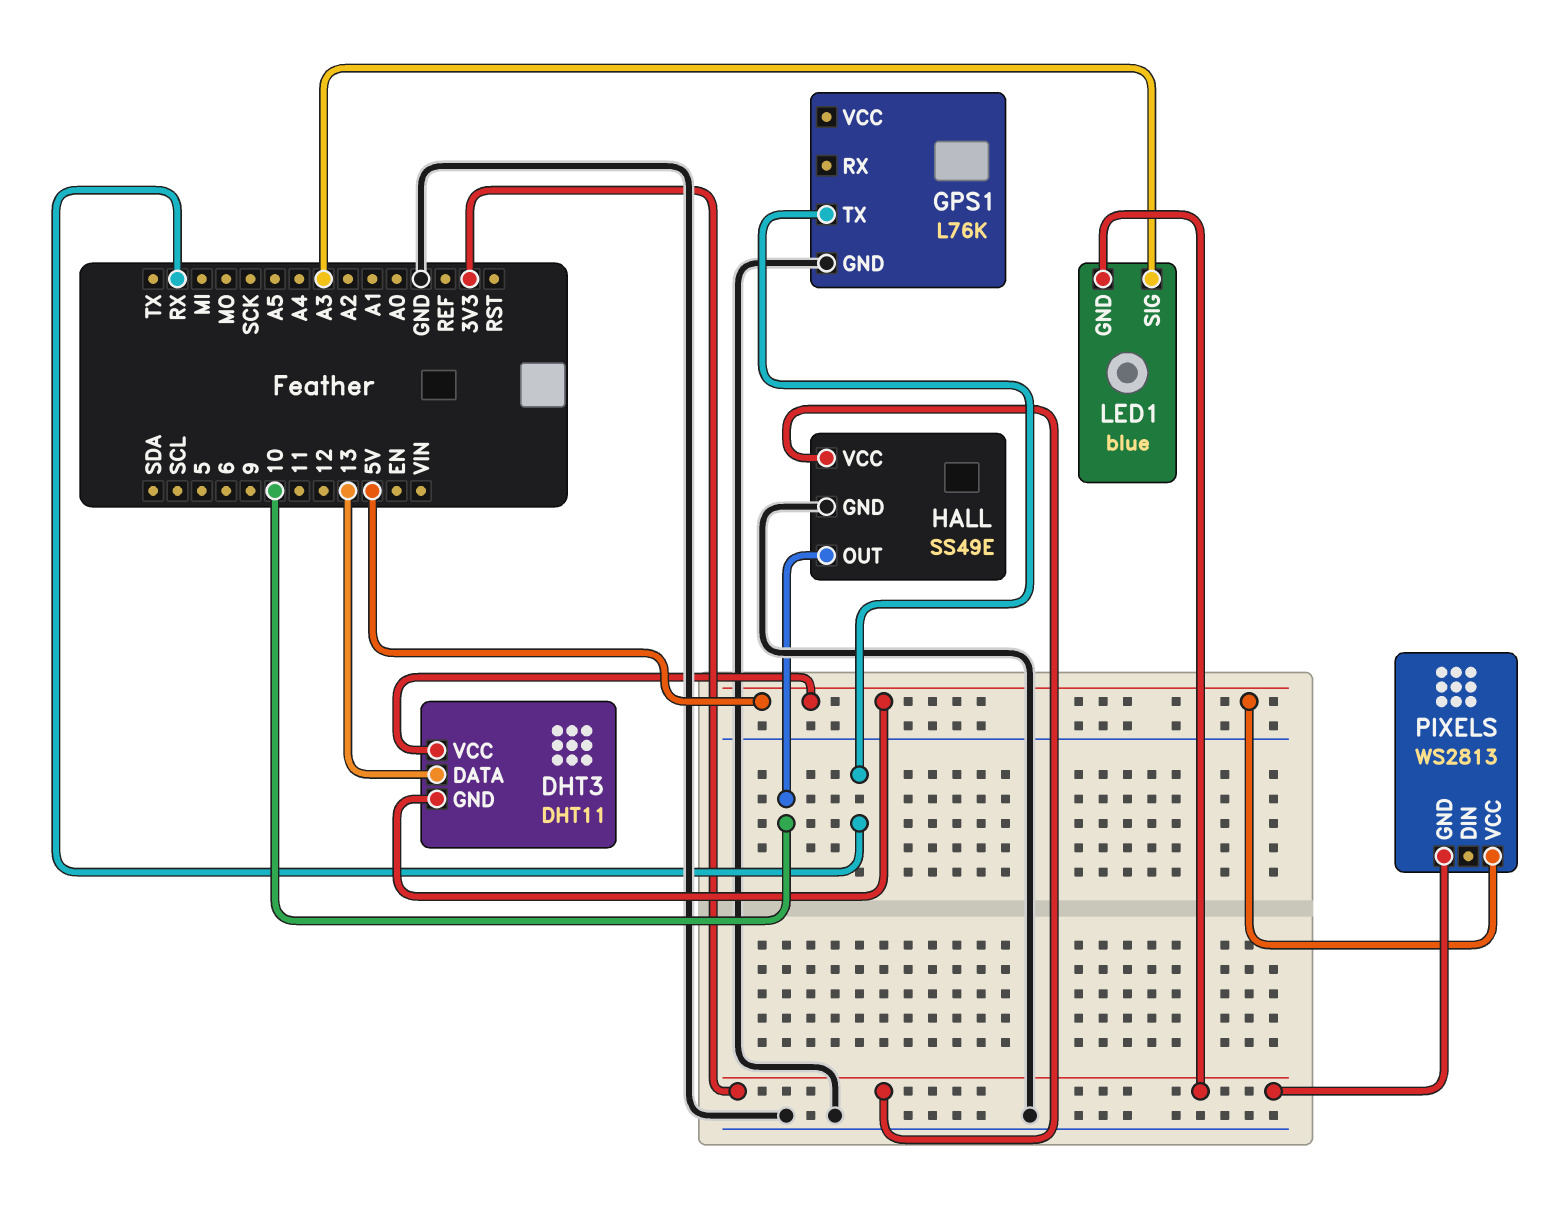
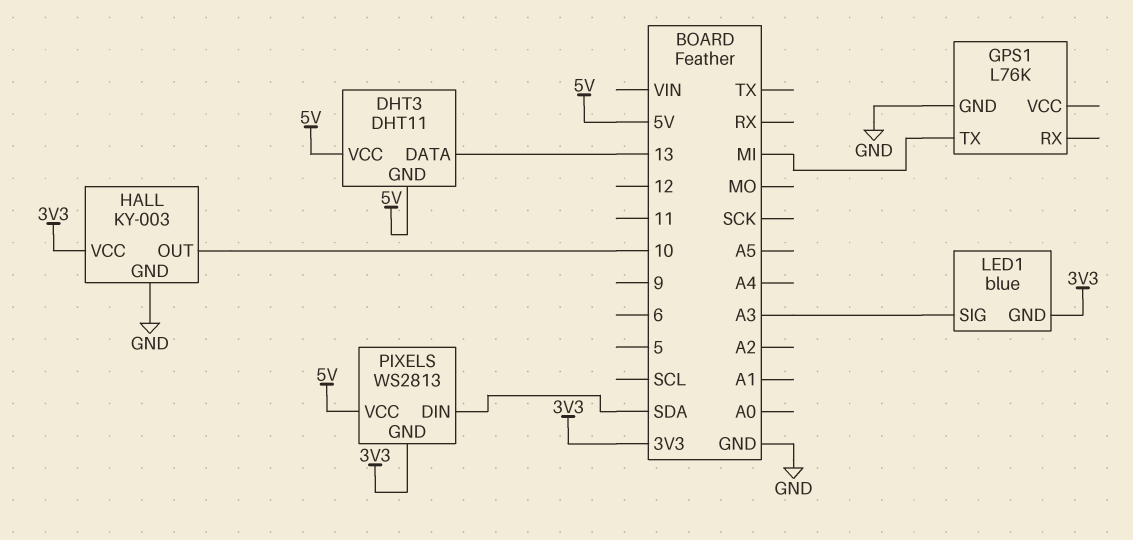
GPS1 pin TX: RX -> MI
HALL: SS49E -> KY-003
PIXELS pin DIN: none -> SDA

